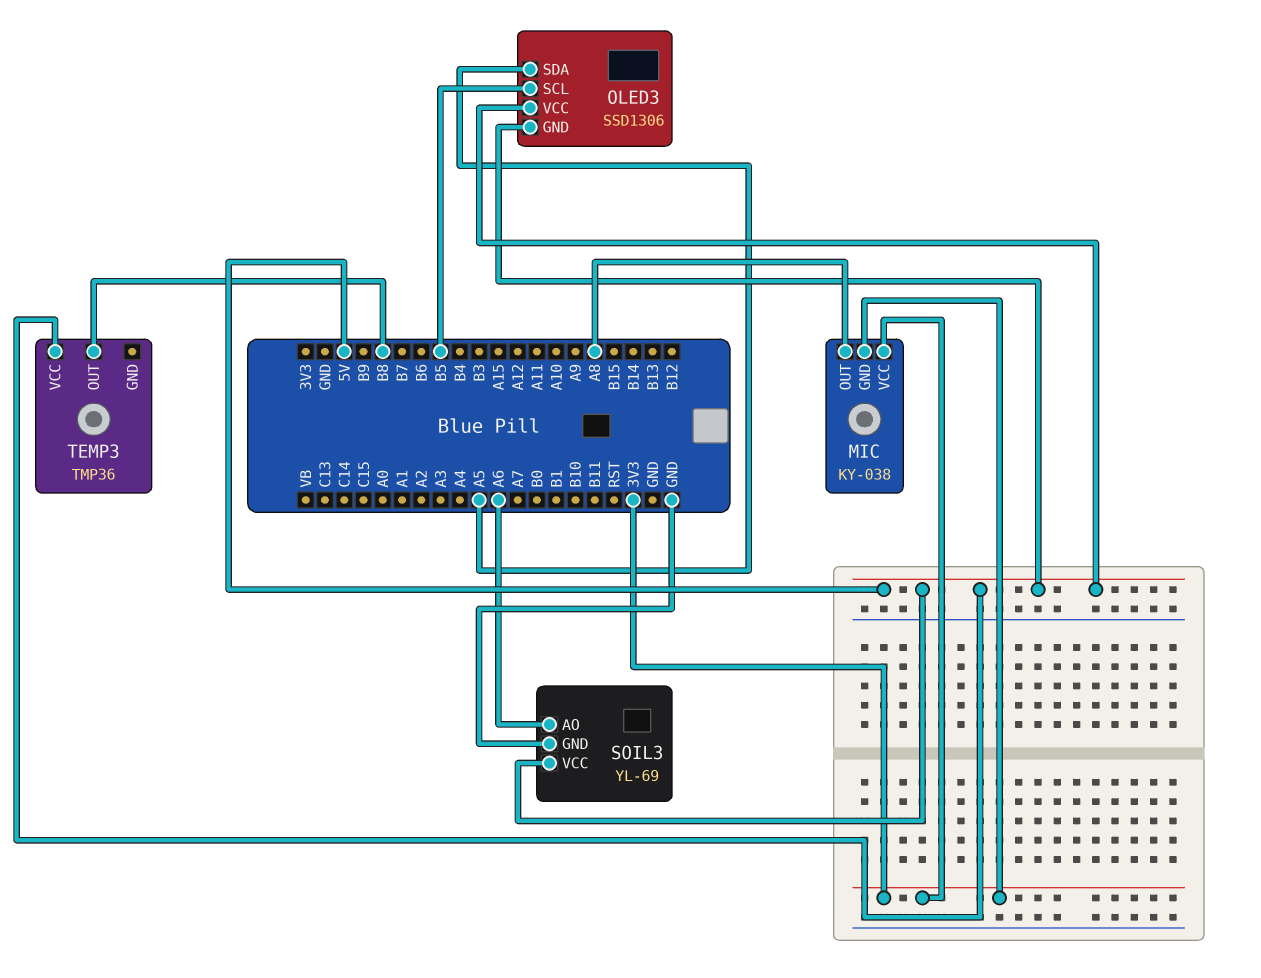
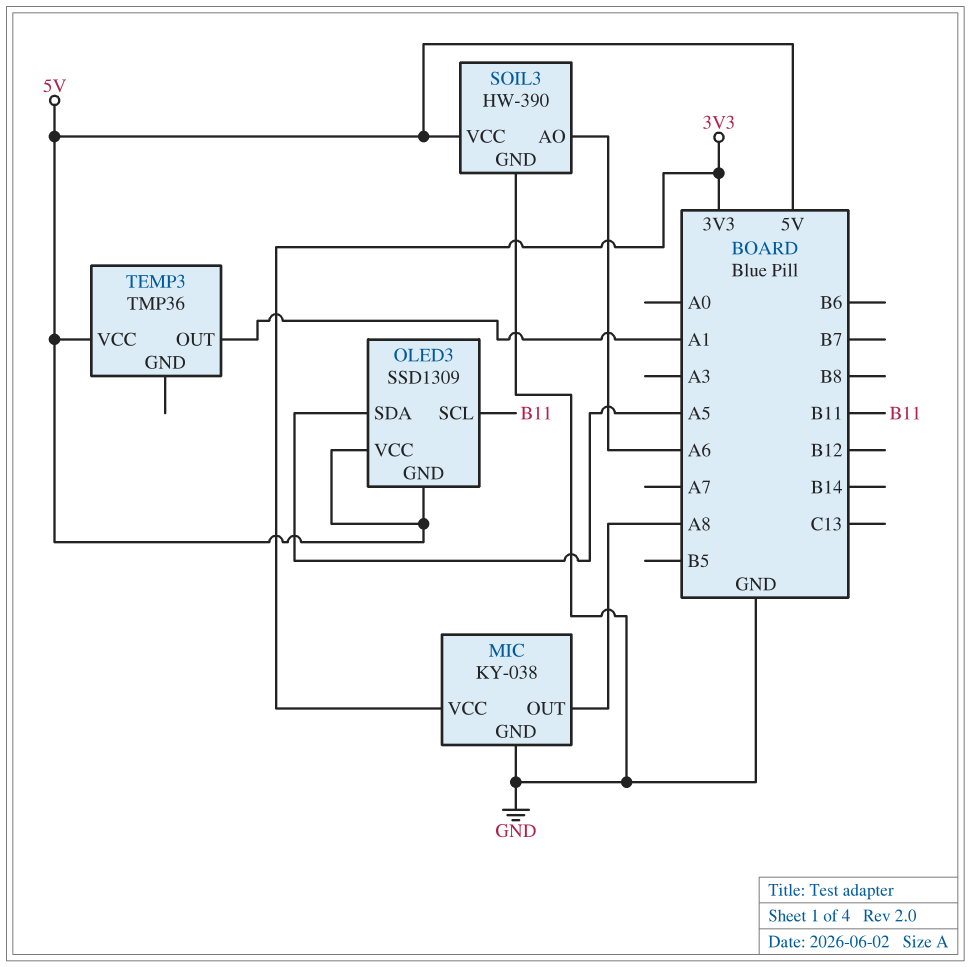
MIC pin GND: 3V3 -> GND
OLED3: SSD1306 -> SSD1309
OLED3 pin SCL: B5 -> B11
SOIL3: YL-69 -> HW-390
TEMP3 pin OUT: B8 -> A1

